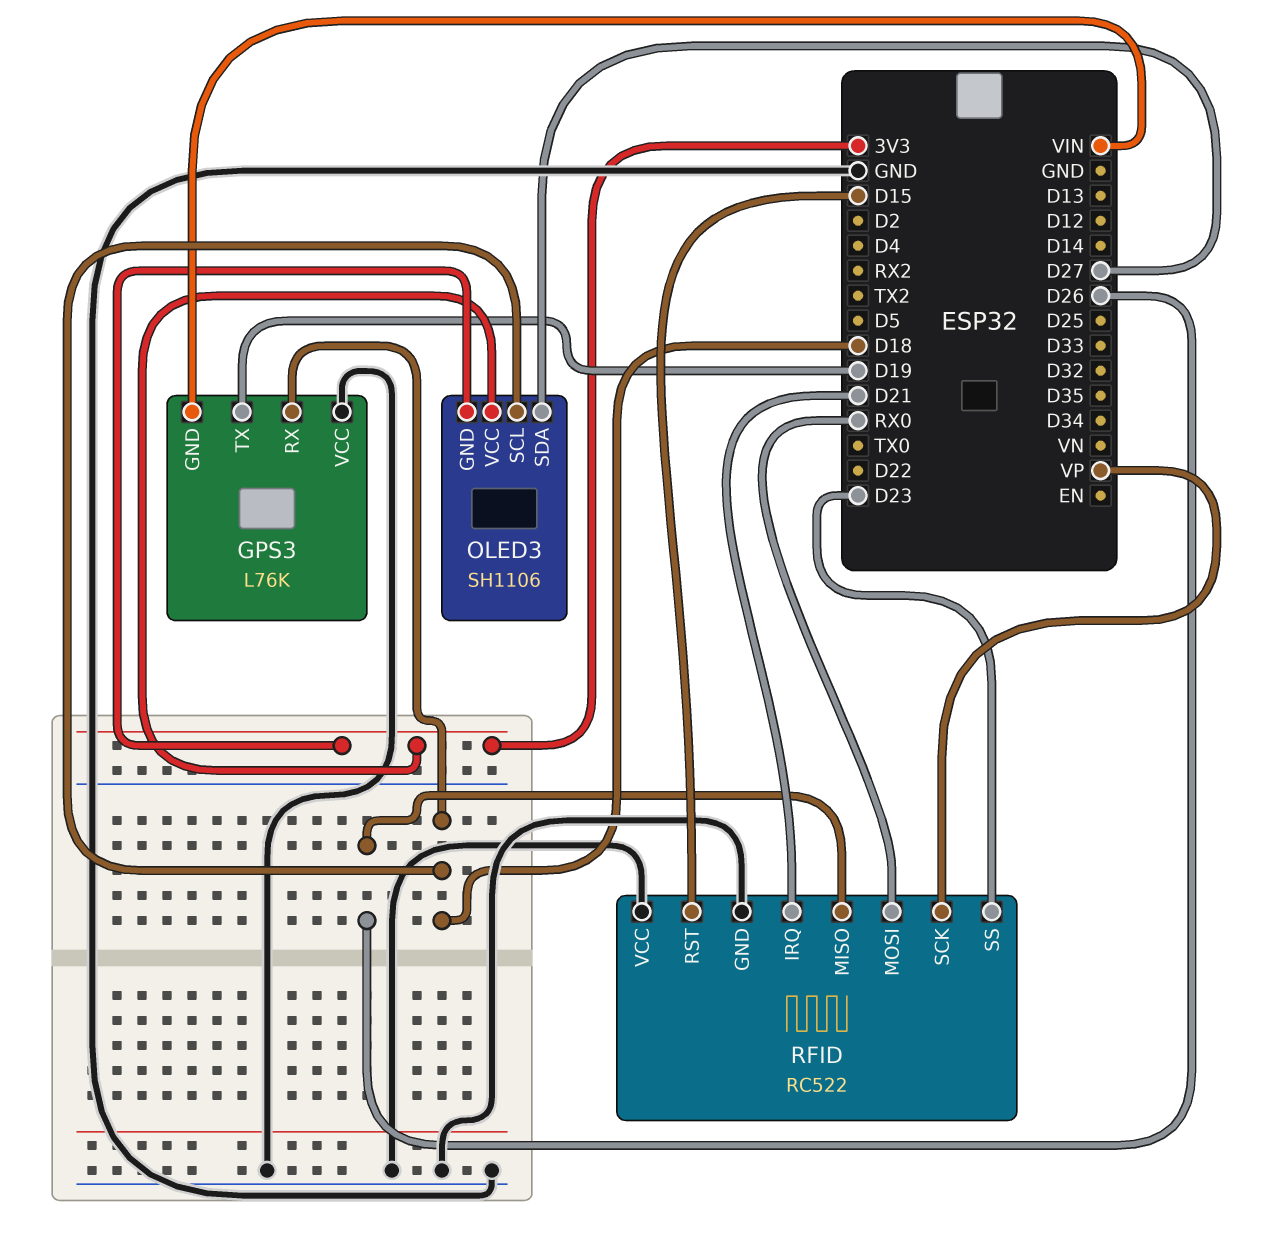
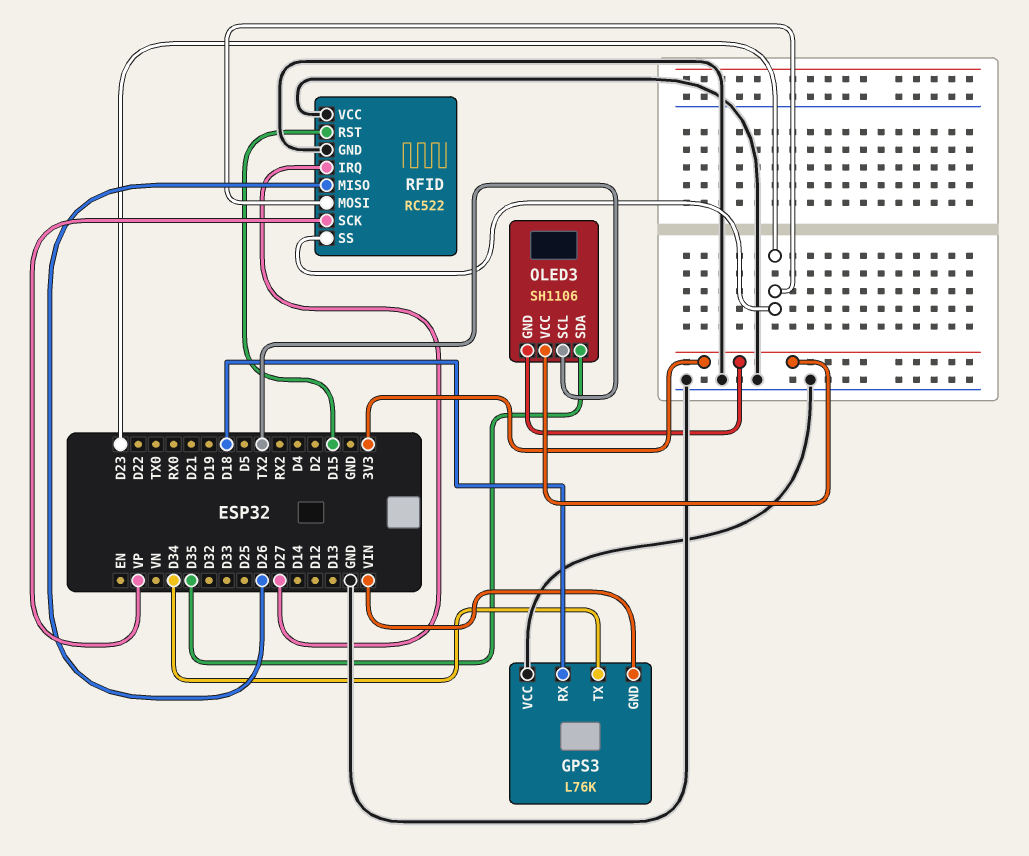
GPS3 pin TX: D19 -> D34
OLED3 pin SCL: D18 -> TX2
OLED3 pin SDA: D27 -> D35
RFID pin IRQ: D21 -> D27
RFID pin MOSI: RX0 -> D23

